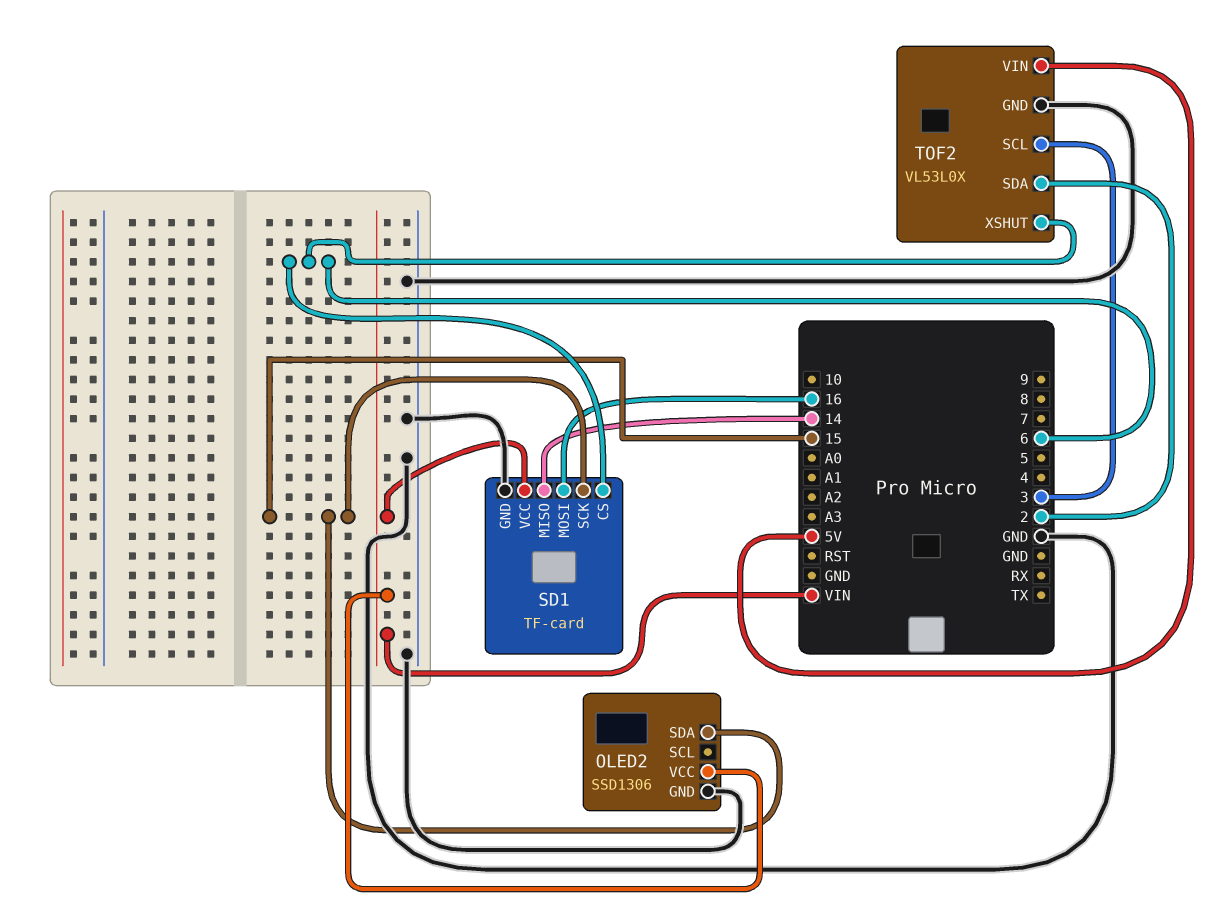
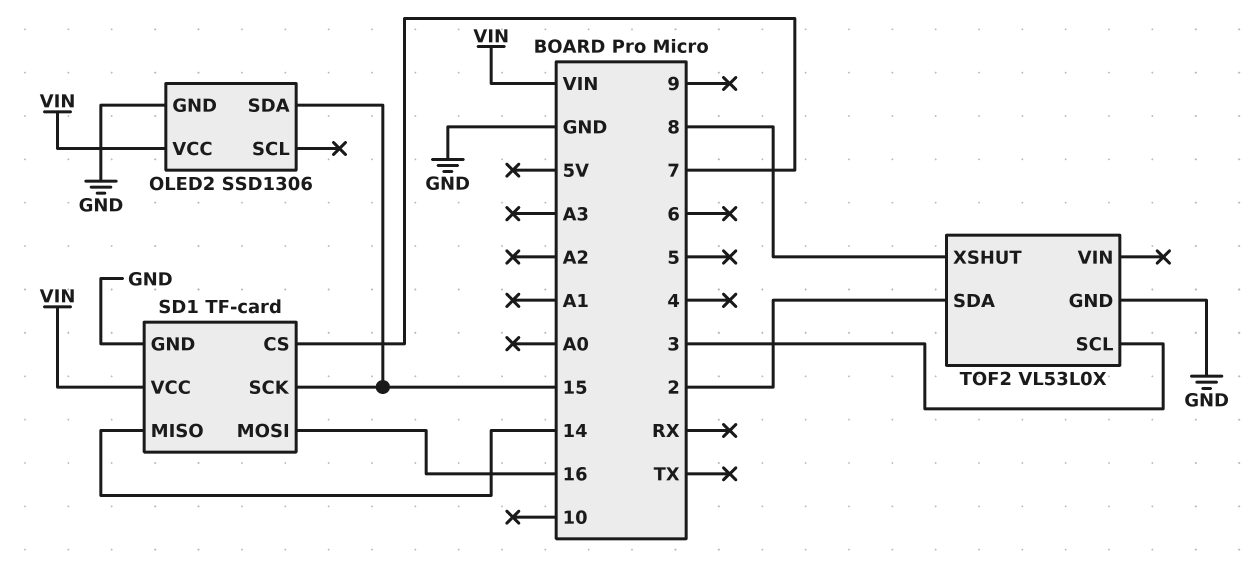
SD1 pin CS: 6 -> 7
TOF2 pin VIN: 5V -> none
TOF2 pin XSHUT: 6 -> 8

